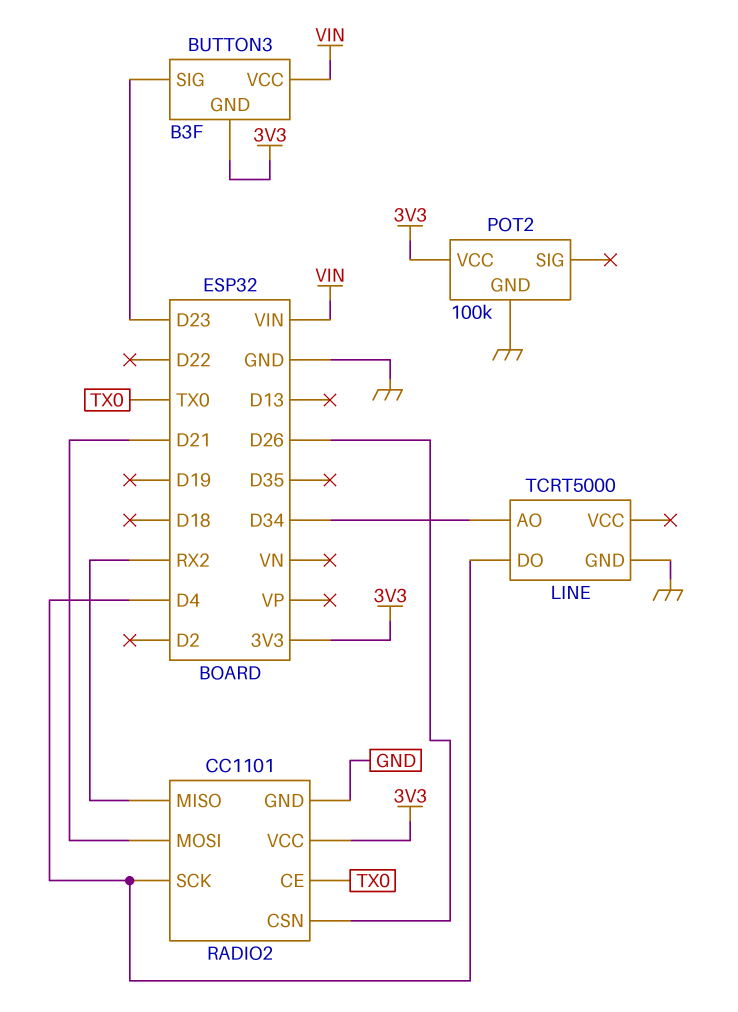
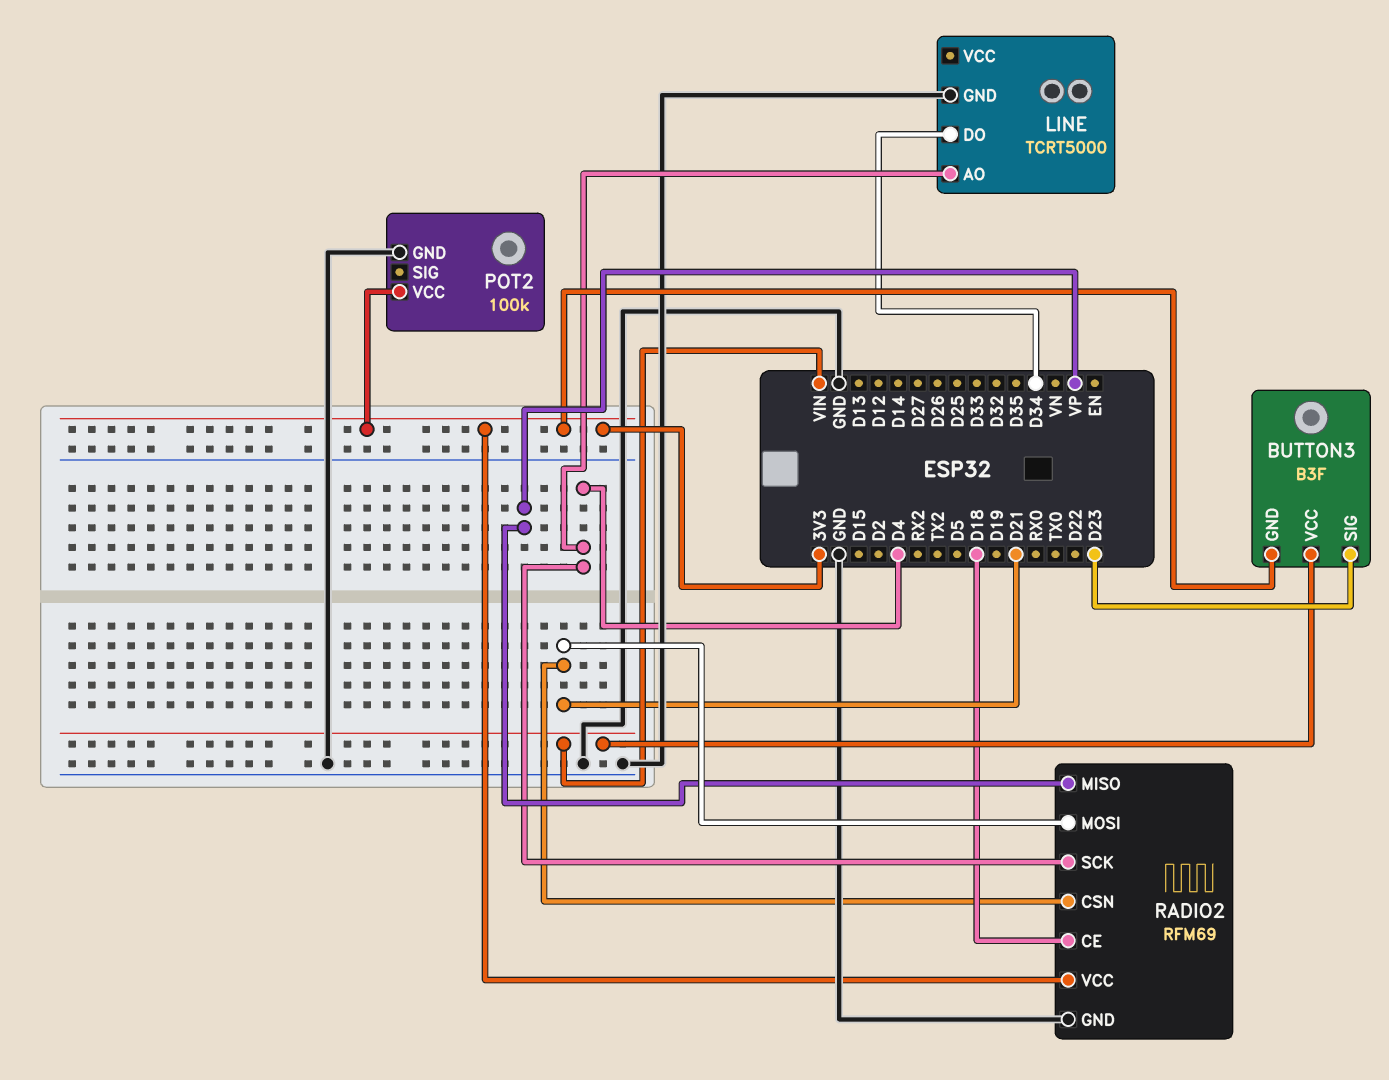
LINE pin AO: D34 -> D4
LINE pin DO: D4 -> D34
RADIO2: CC1101 -> RFM69
RADIO2 pin CE: TX0 -> D18
RADIO2 pin CSN: D26 -> D21
RADIO2 pin MISO: RX2 -> VP

